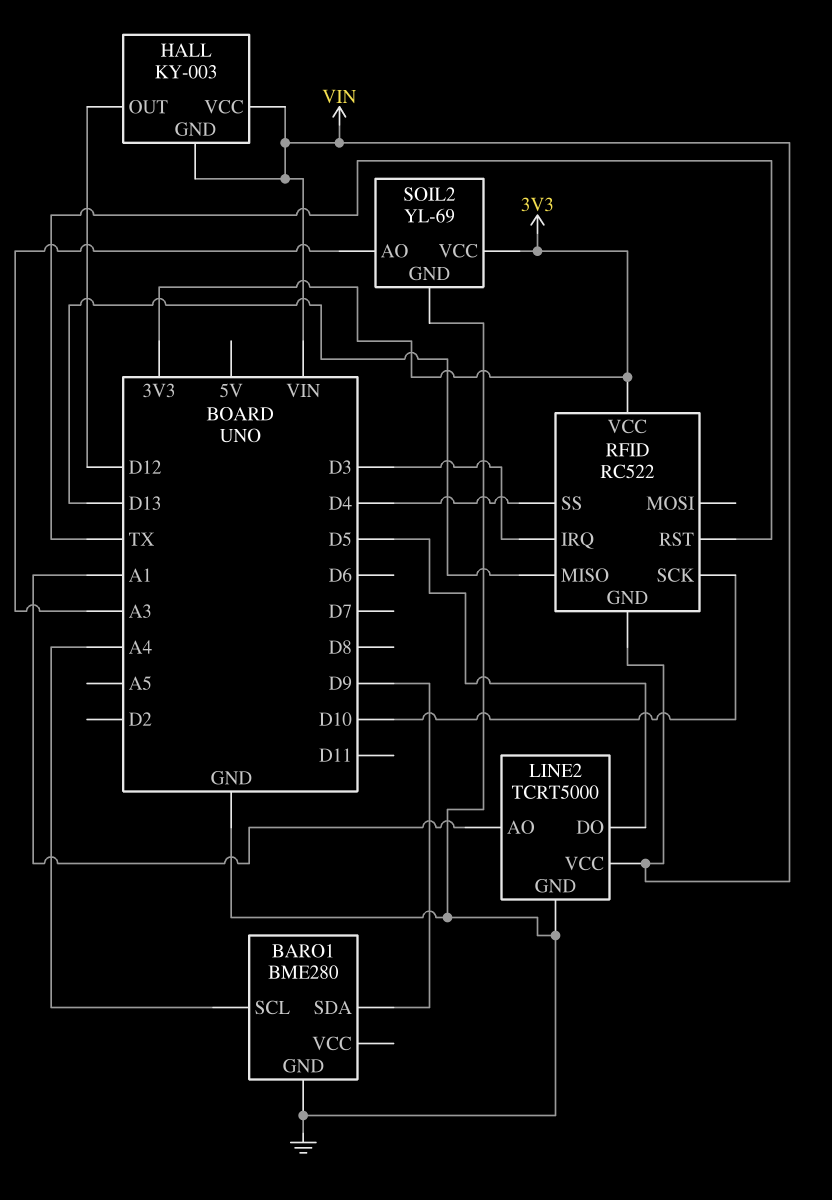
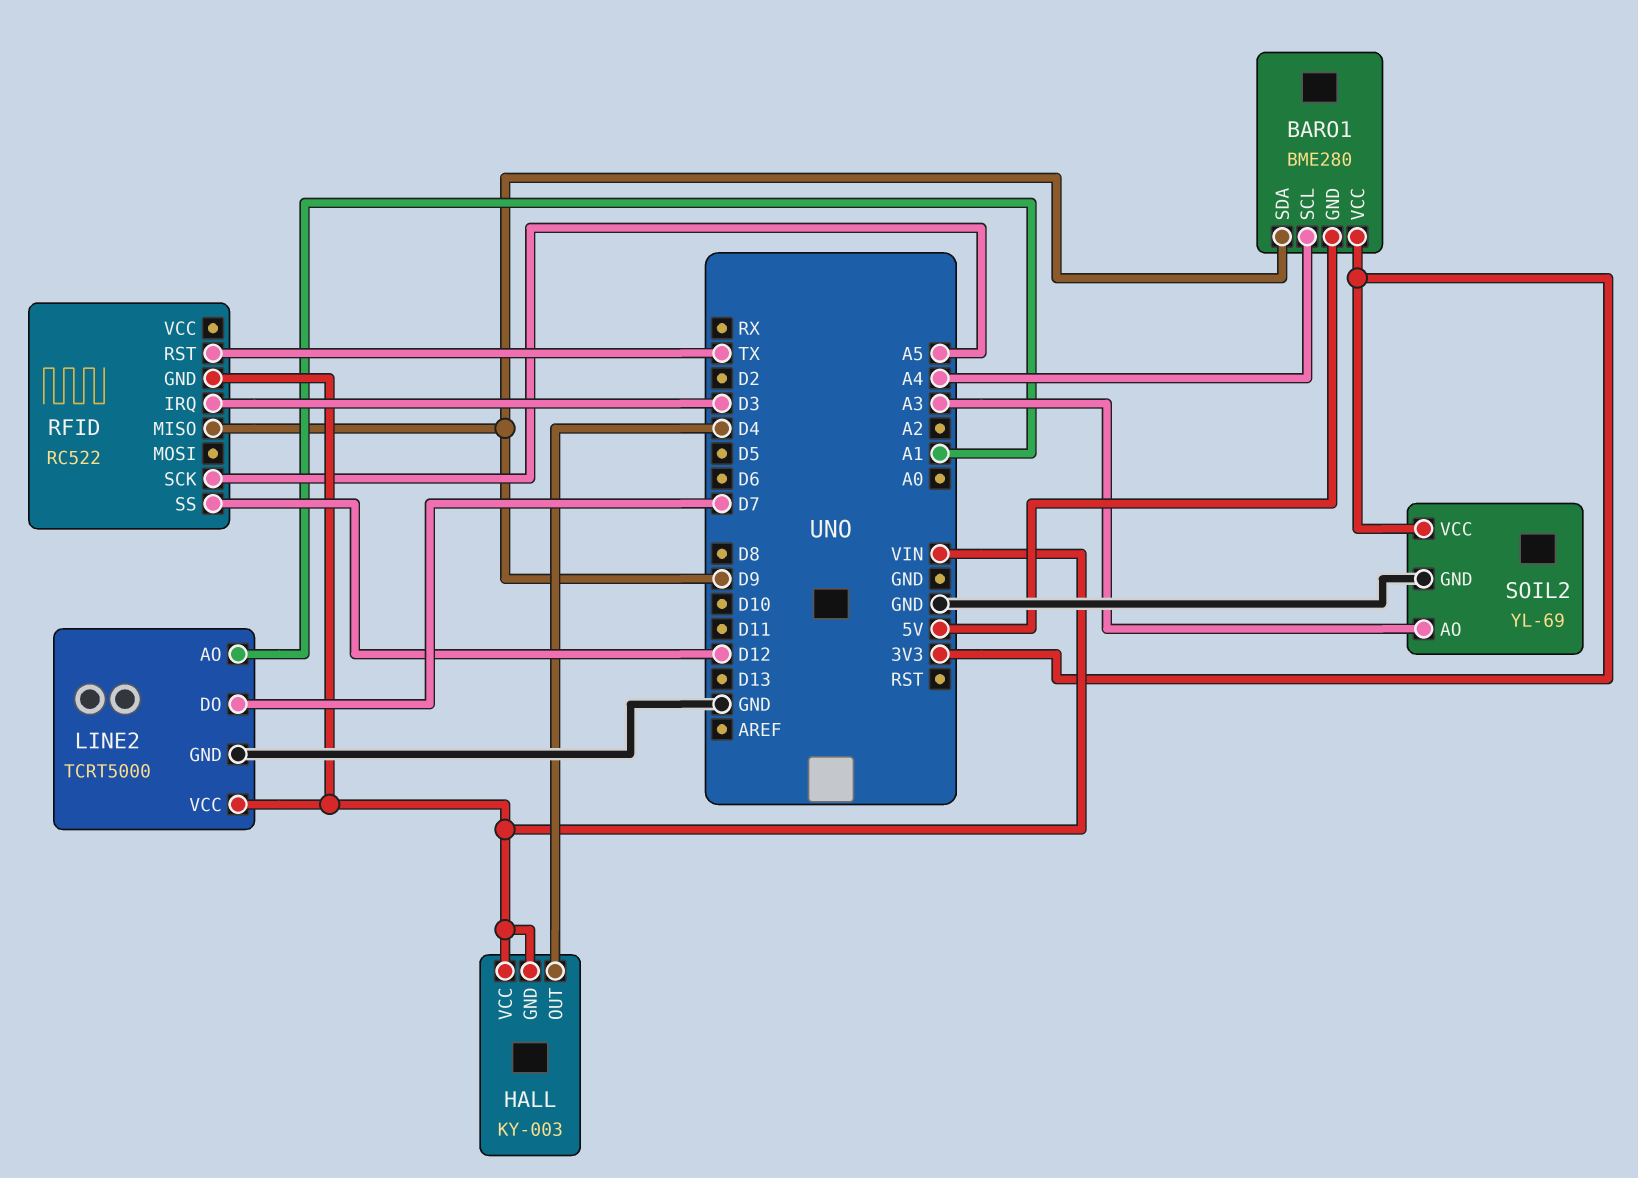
BARO1 pin GND: GND -> 5V
BARO1 pin VCC: none -> 3V3
HALL pin OUT: D12 -> D4
LINE2 pin DO: D5 -> D7
RFID pin MISO: D13 -> D9
RFID pin SCK: D10 -> A5
RFID pin SS: D4 -> D12
RFID pin VCC: 3V3 -> none

